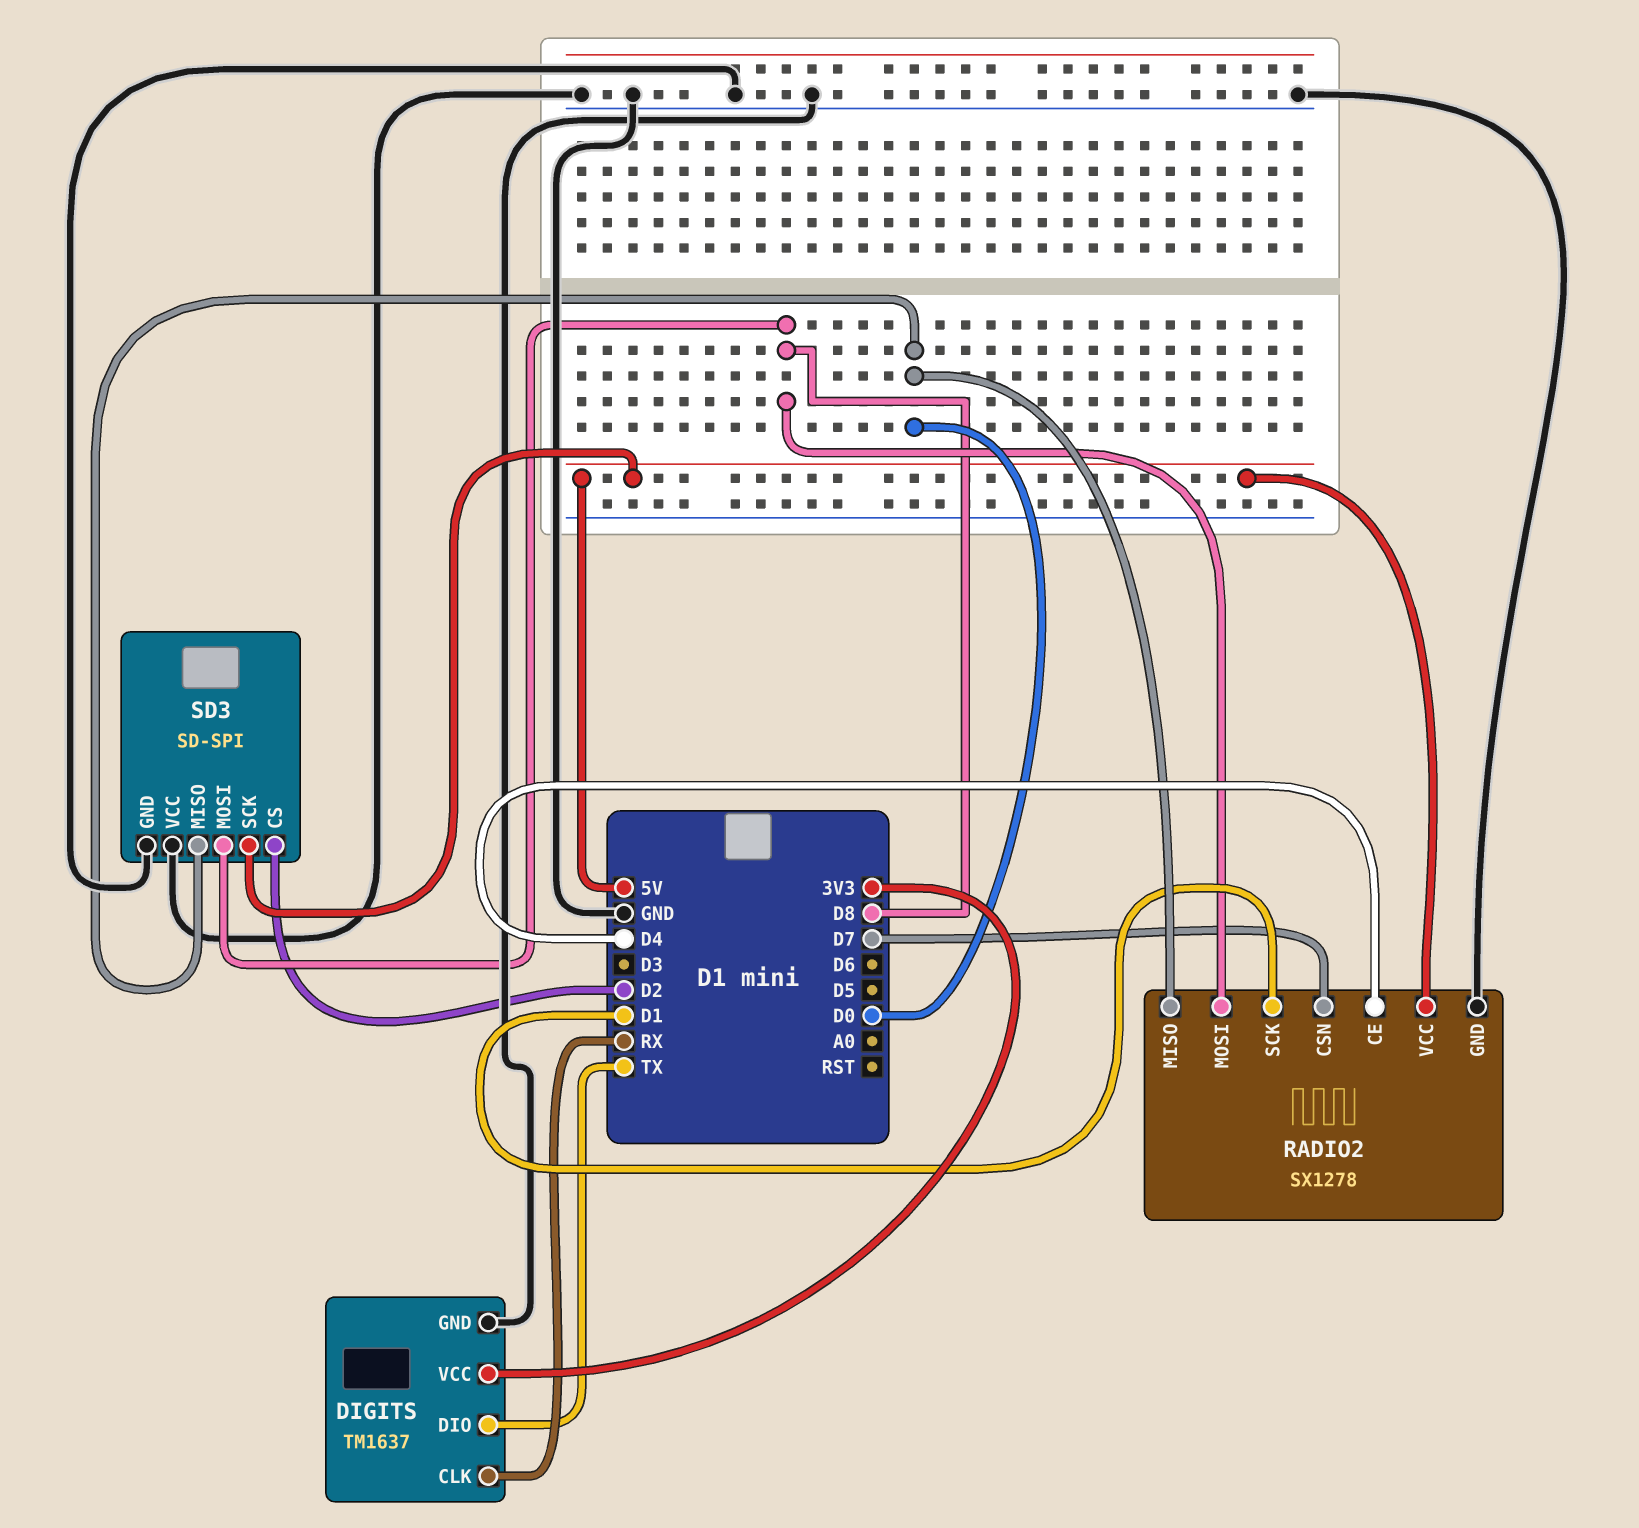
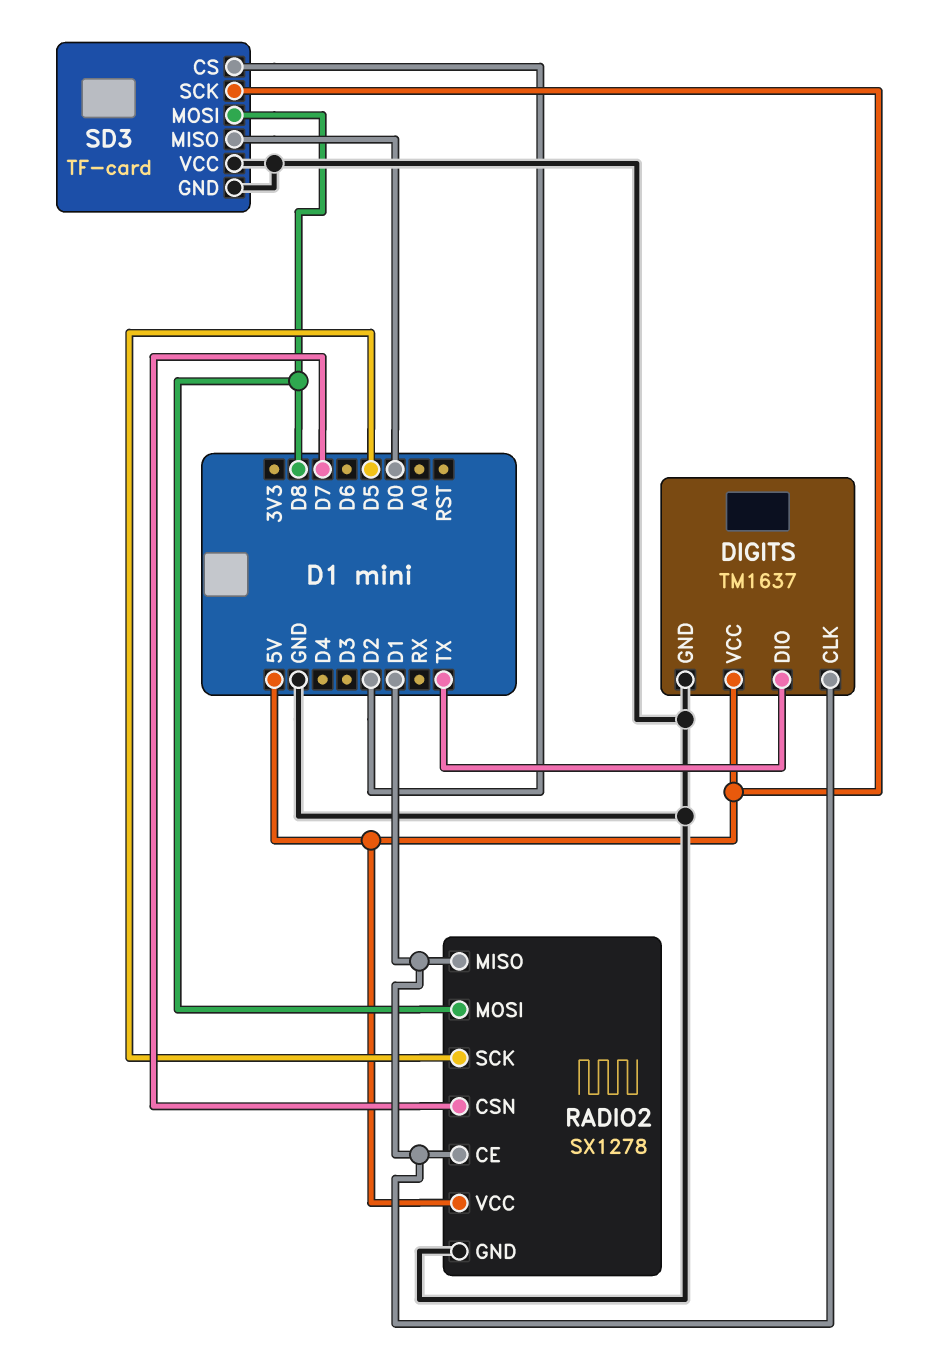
DIGITS pin CLK: RX -> D1
DIGITS pin VCC: 3V3 -> 5V
RADIO2 pin CE: D4 -> D1
RADIO2 pin MISO: D0 -> D1
RADIO2 pin SCK: D1 -> D5
SD3: SD-SPI -> TF-card

